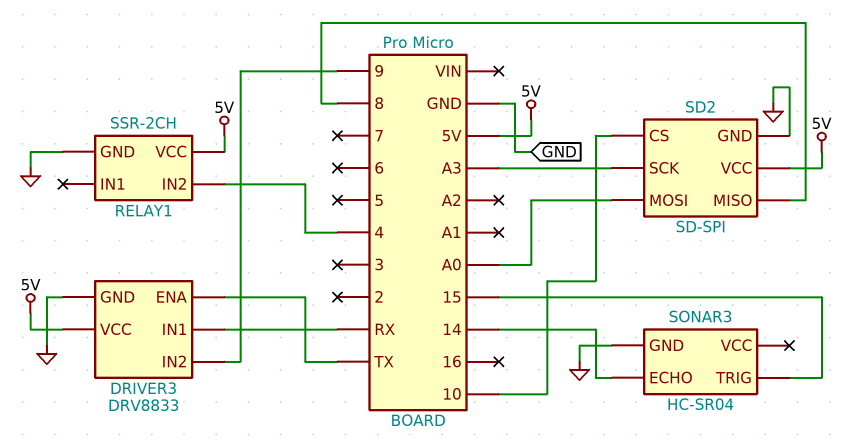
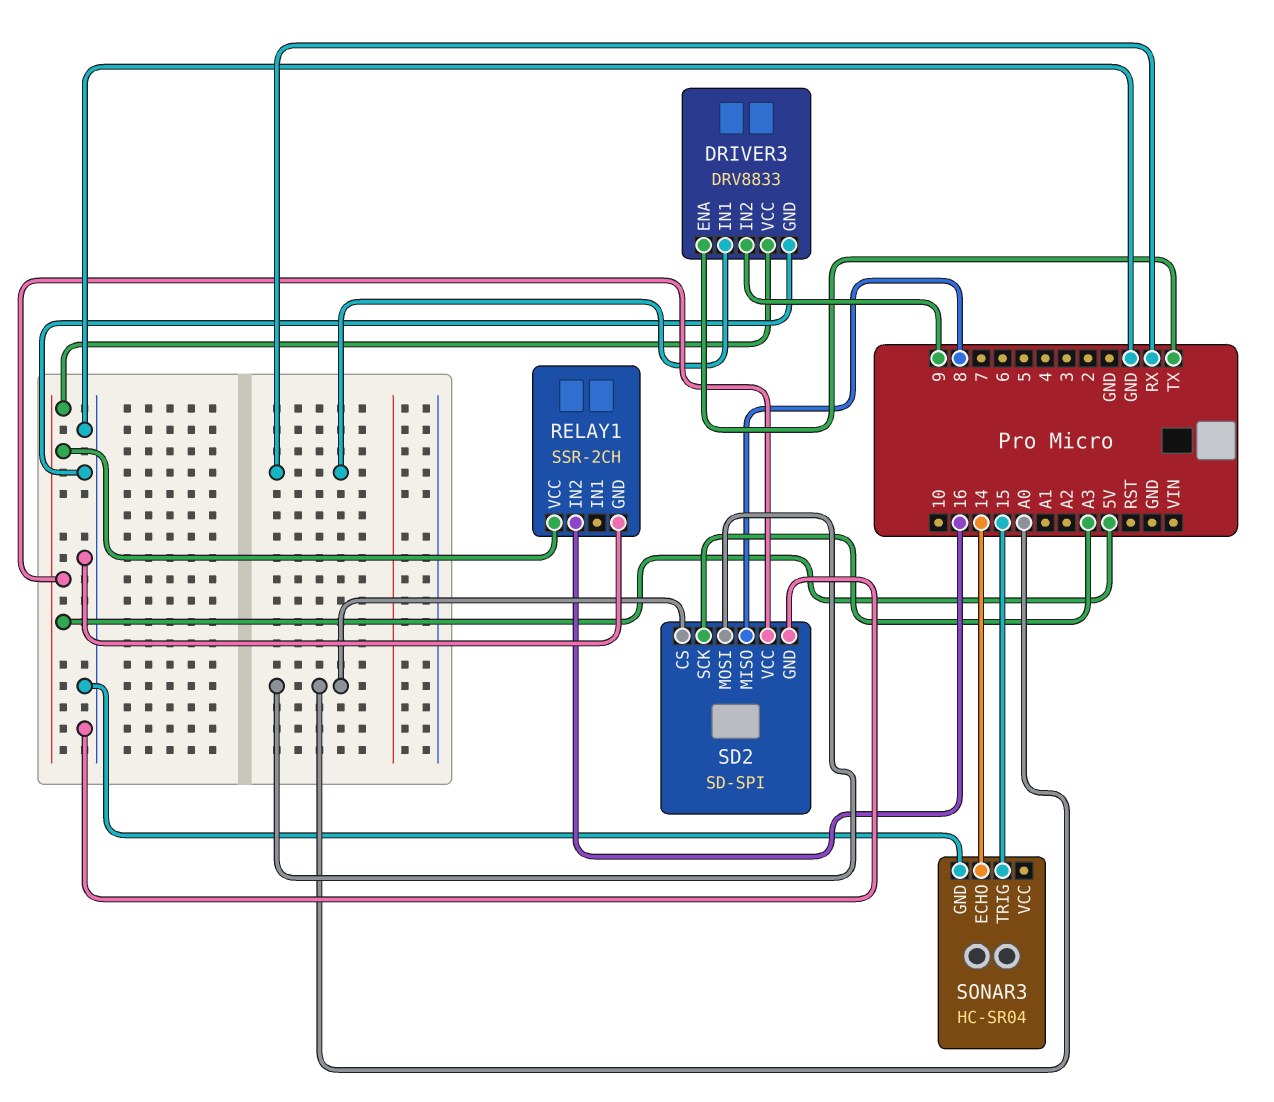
RELAY1 pin IN2: 4 -> 16
SD2 pin CS: 10 -> A0

